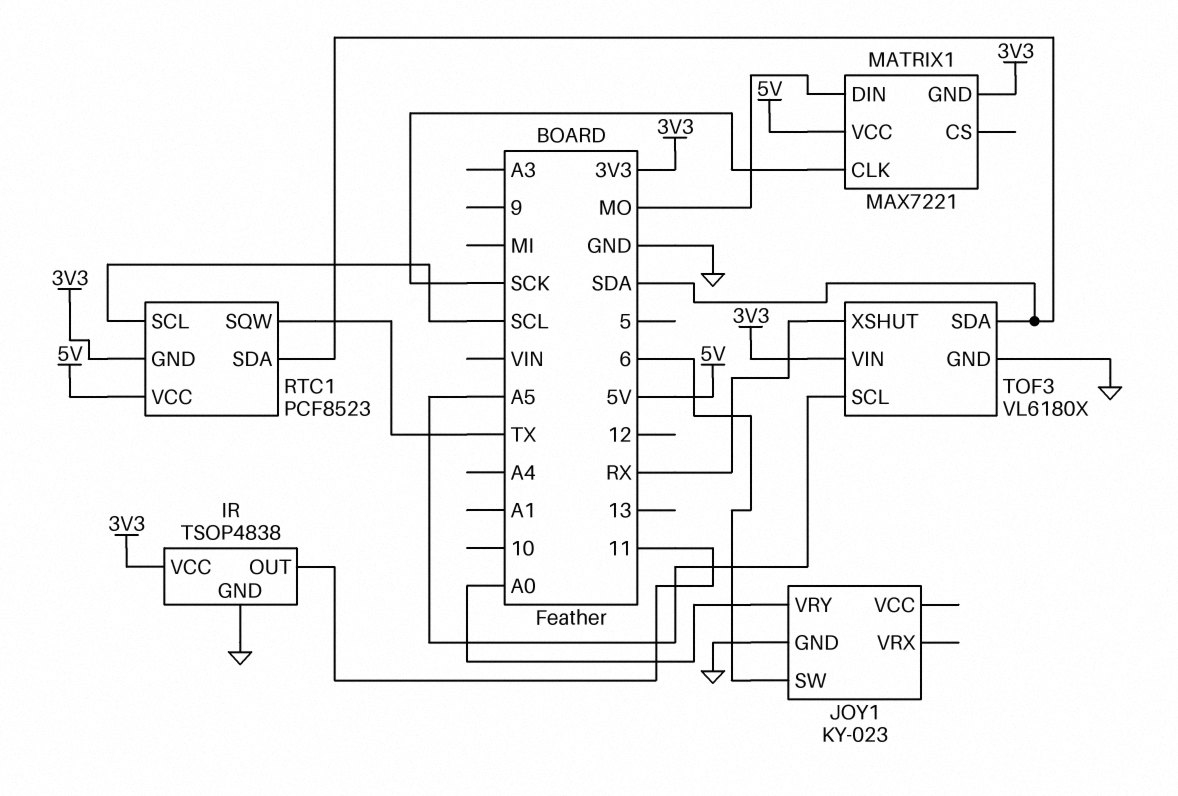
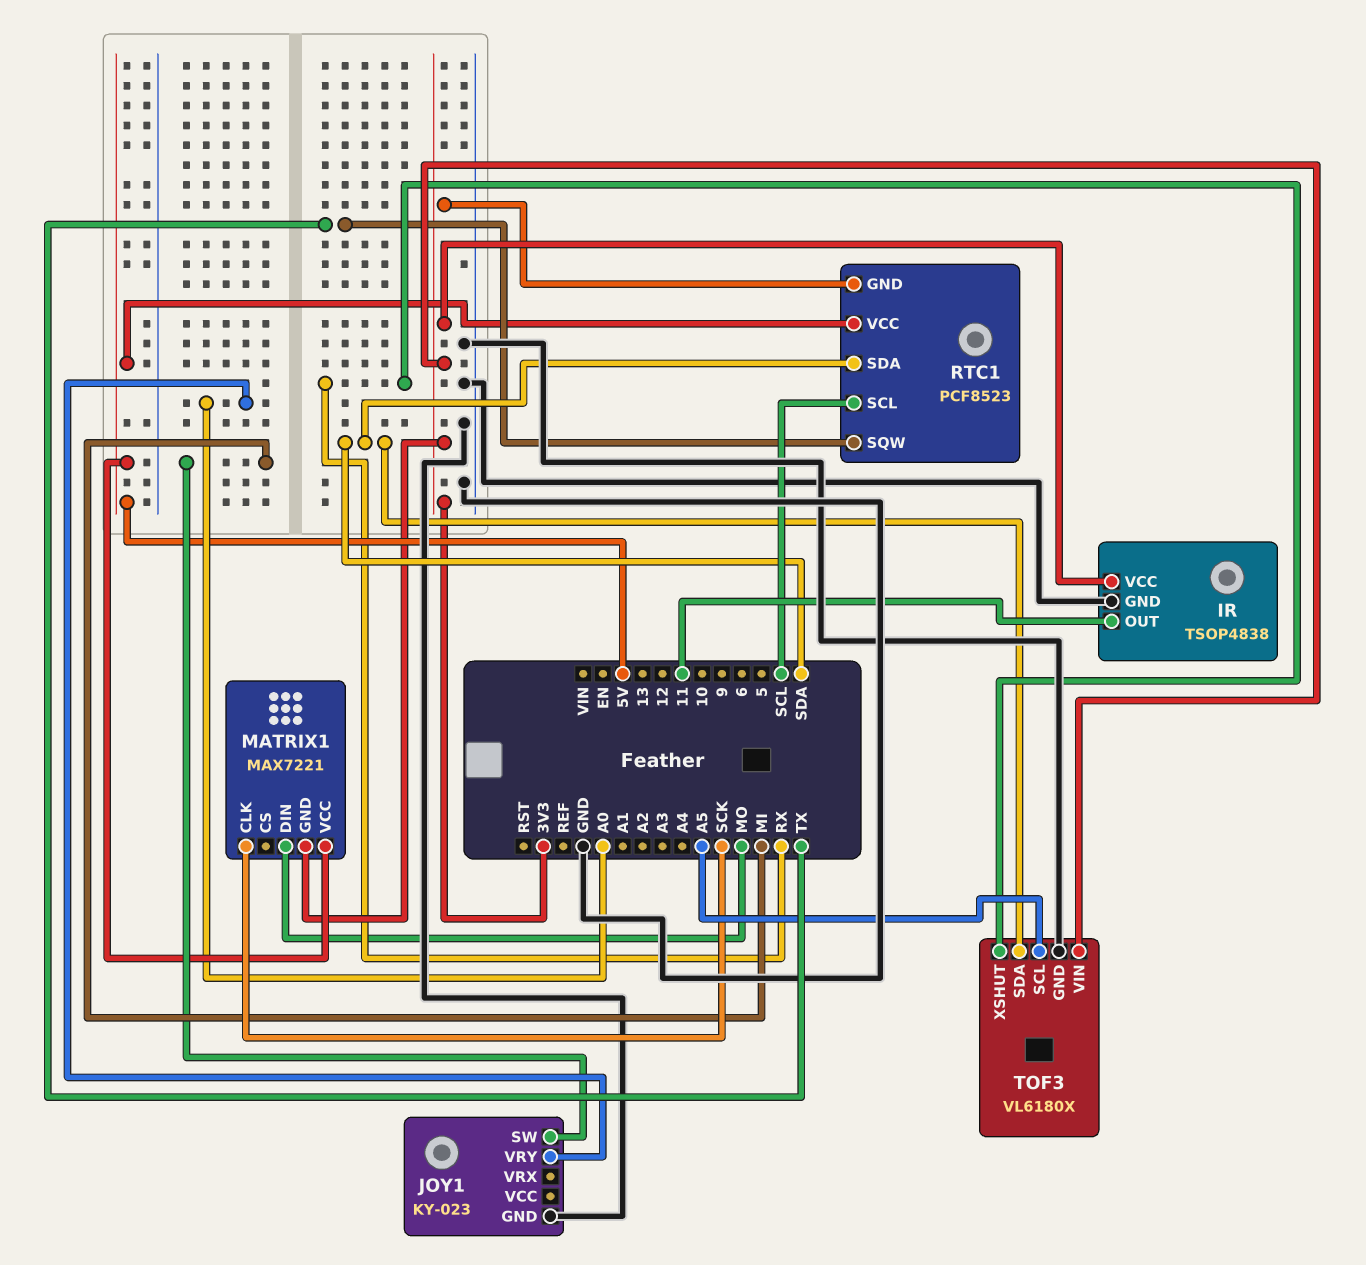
JOY1 pin SW: 6 -> MI

